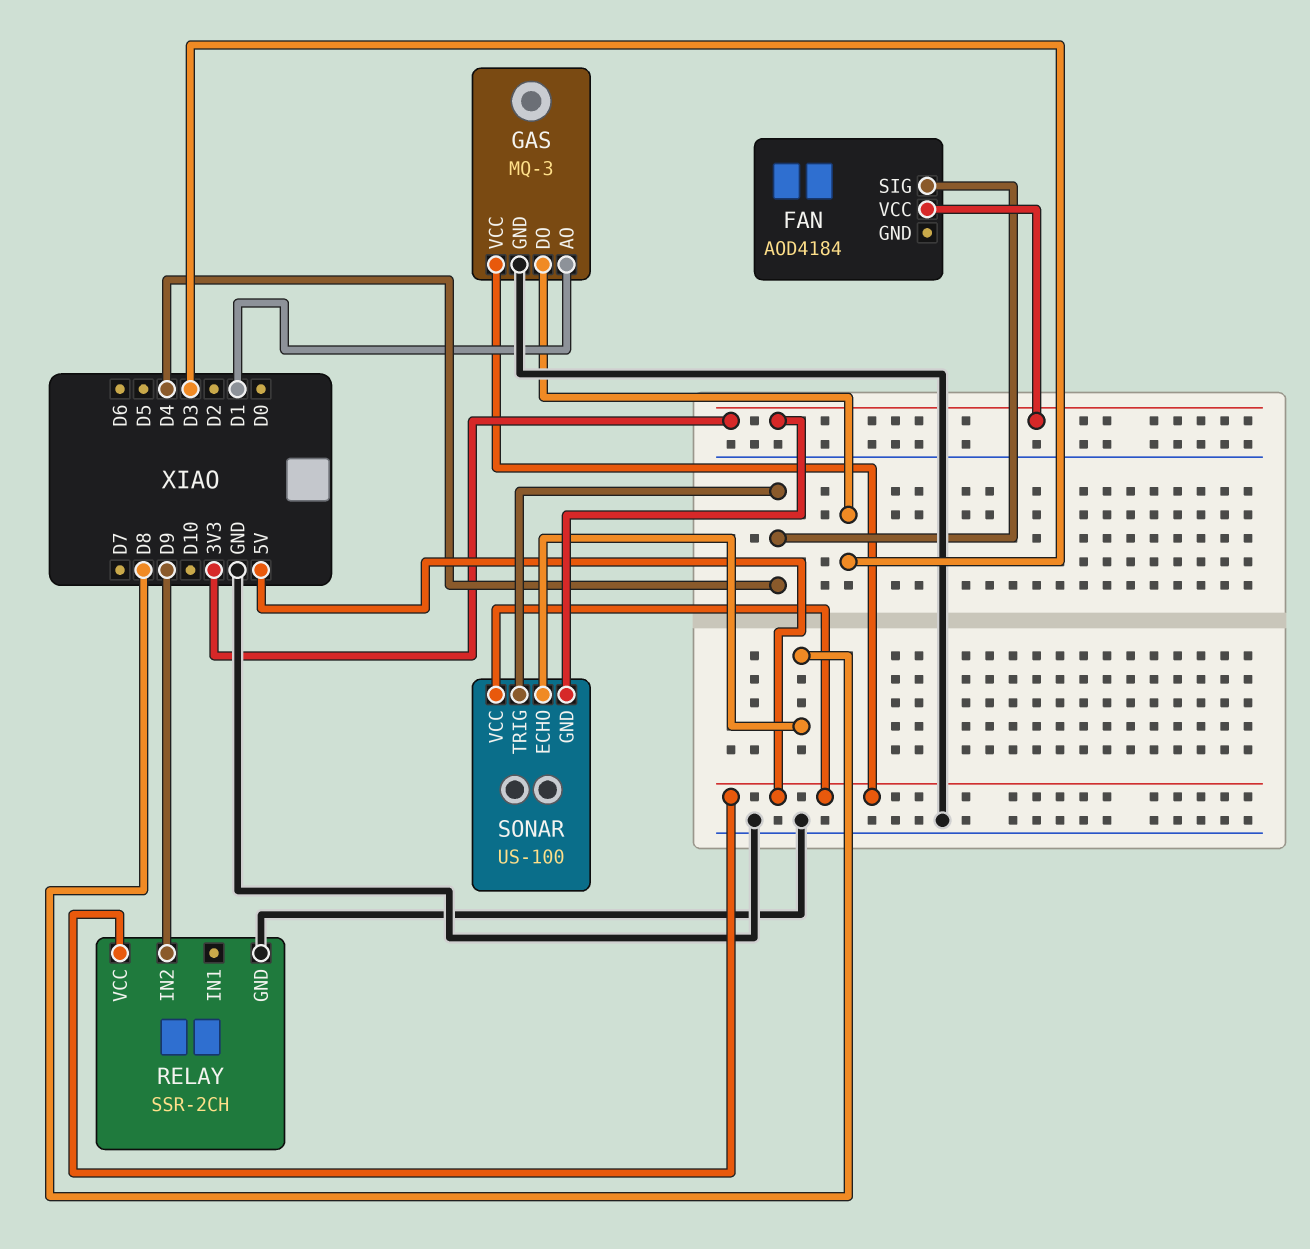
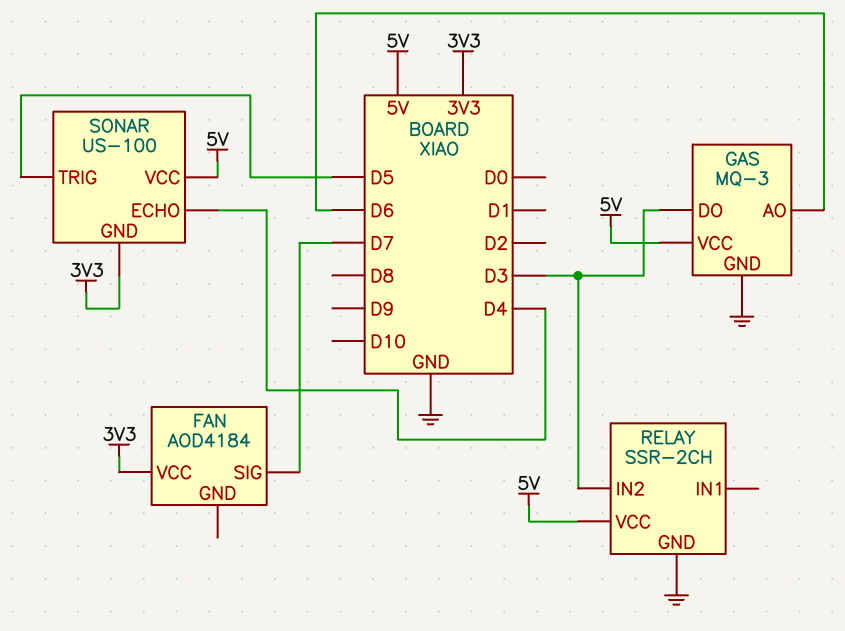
FAN pin SIG: D4 -> D7
GAS pin AO: D1 -> D6
RELAY pin IN2: D9 -> D3
SONAR pin ECHO: D8 -> D4
SONAR pin TRIG: D4 -> D5

